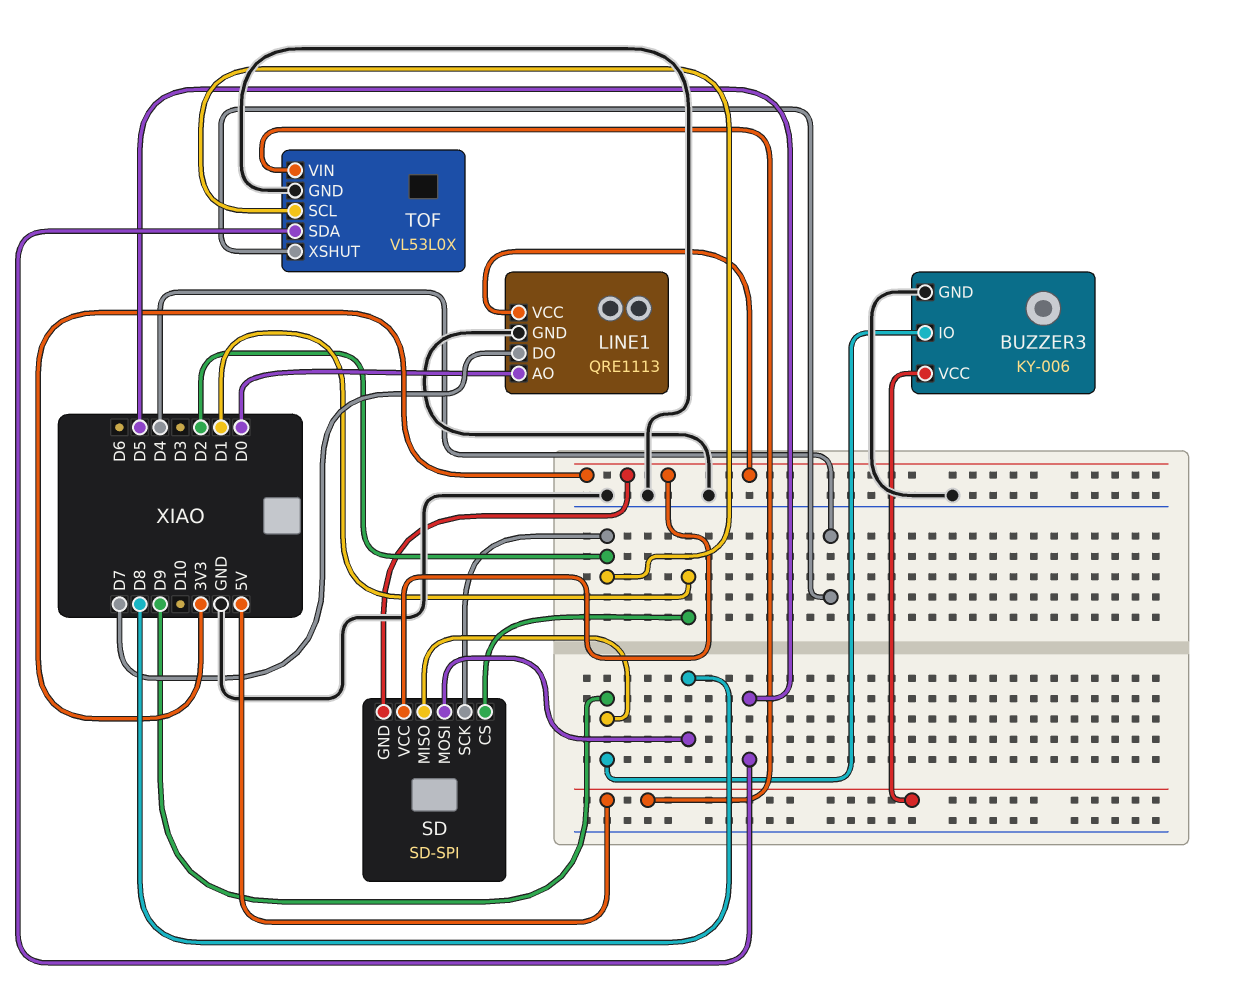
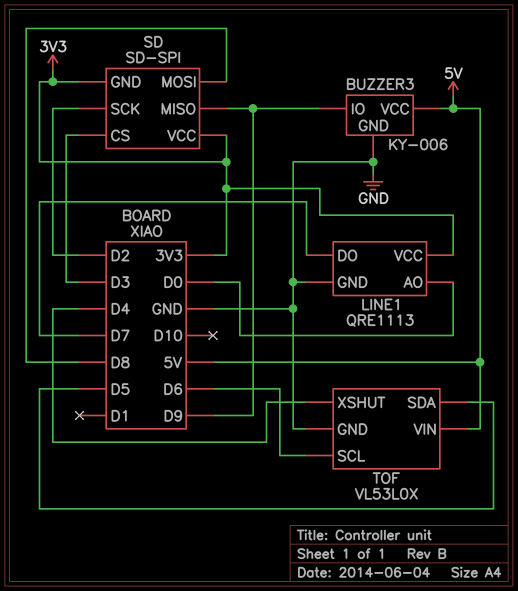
SD pin CS: D1 -> D3
TOF pin SCL: D2 -> D6

